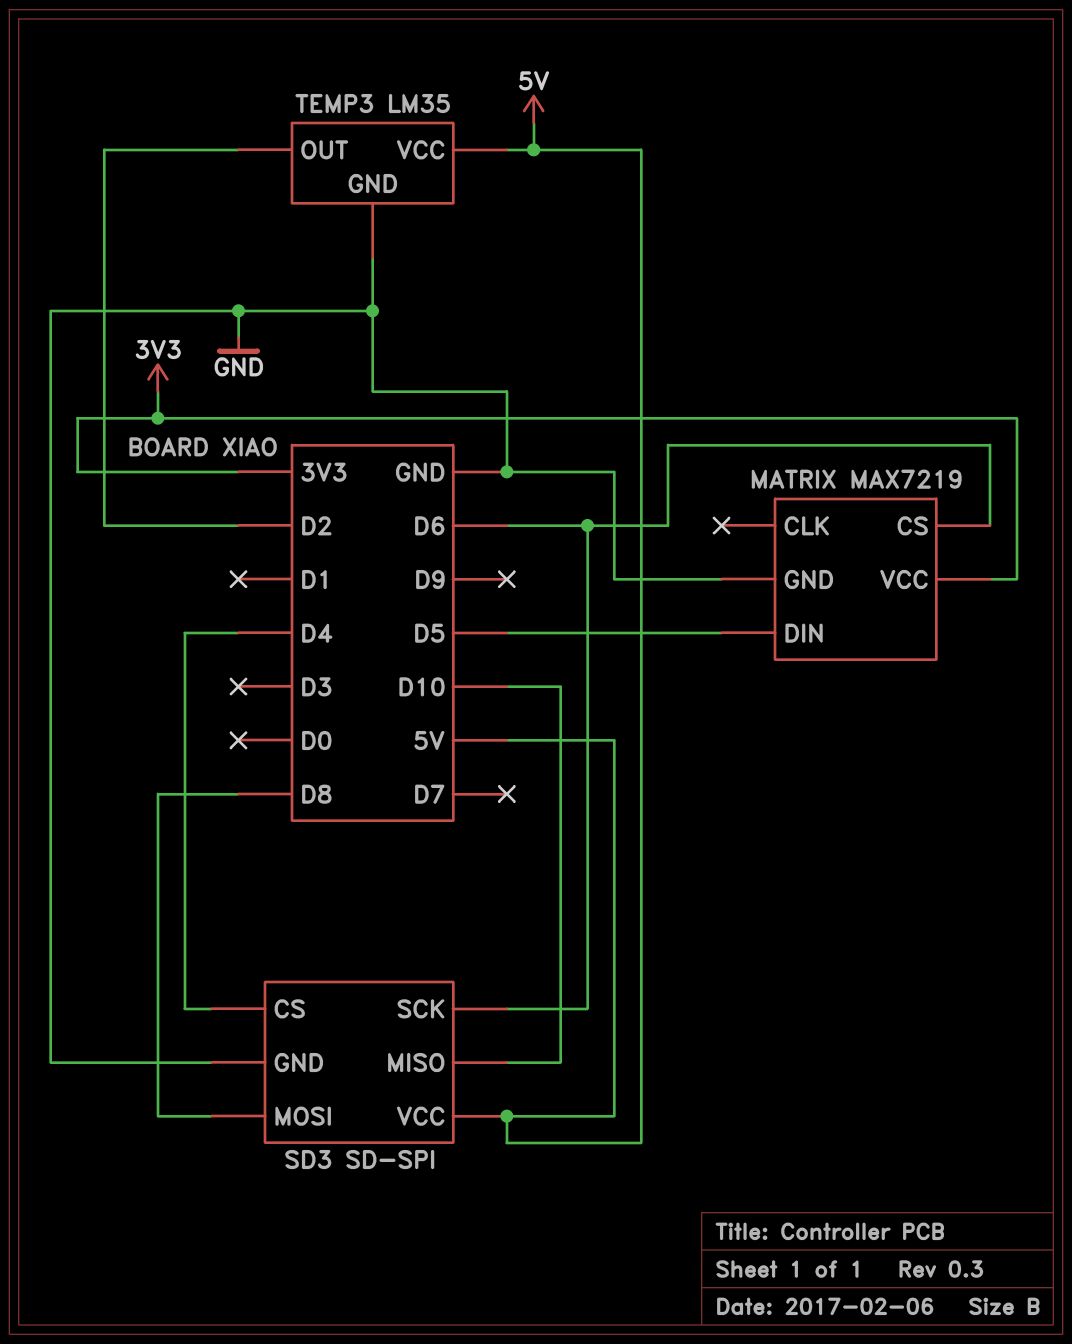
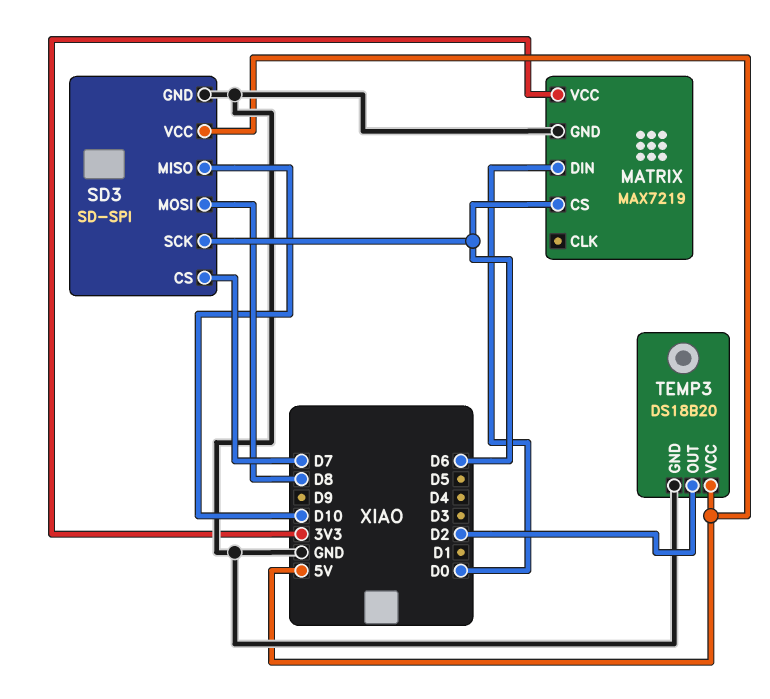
MATRIX pin DIN: D5 -> D0
SD3 pin CS: D4 -> D7
TEMP3: LM35 -> DS18B20

